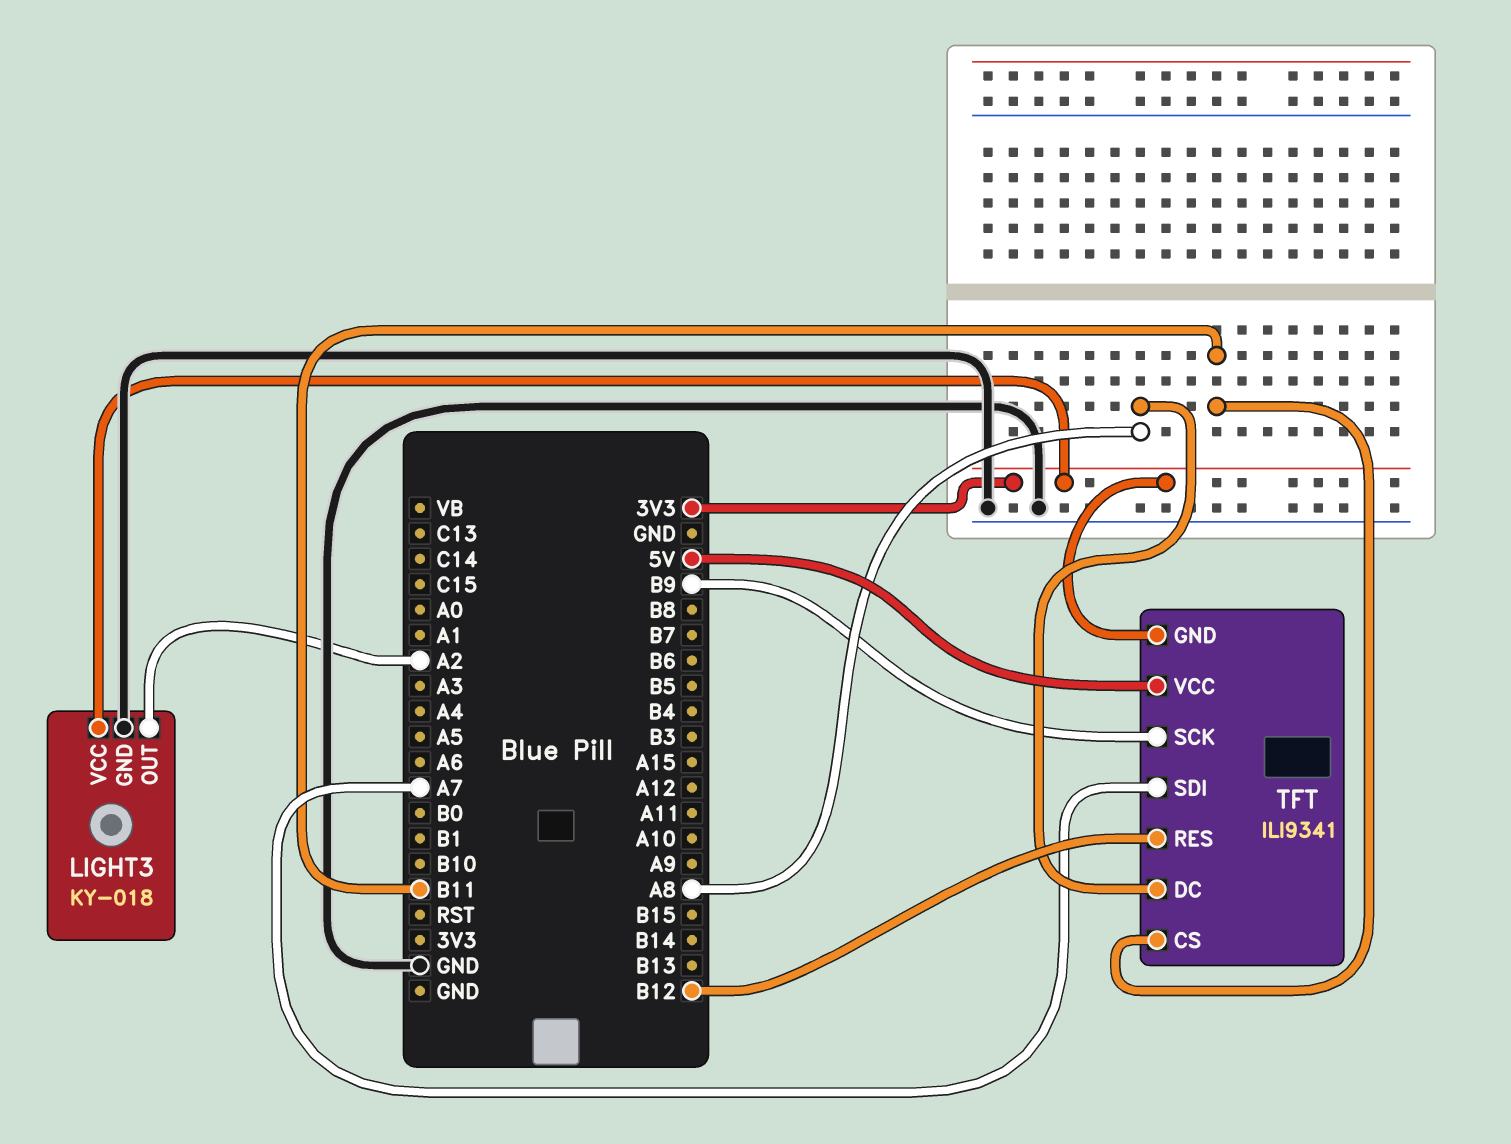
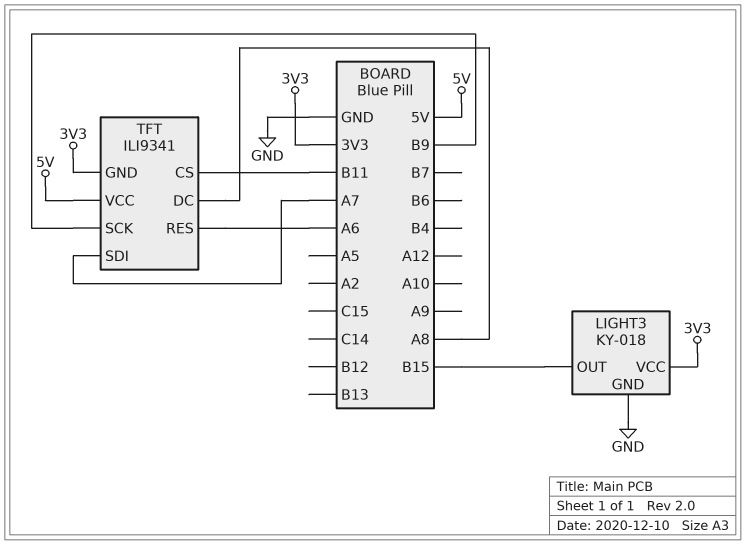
LIGHT3 pin OUT: A2 -> B15
TFT pin RES: B12 -> A6

